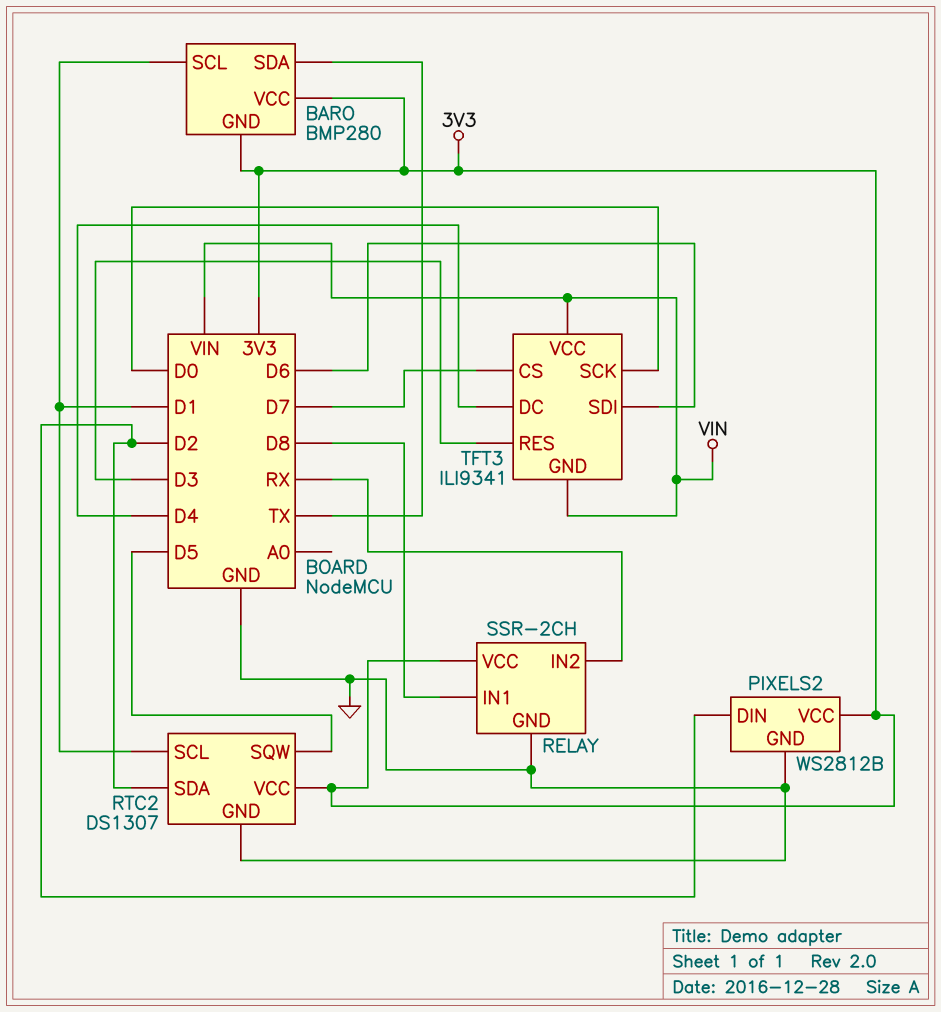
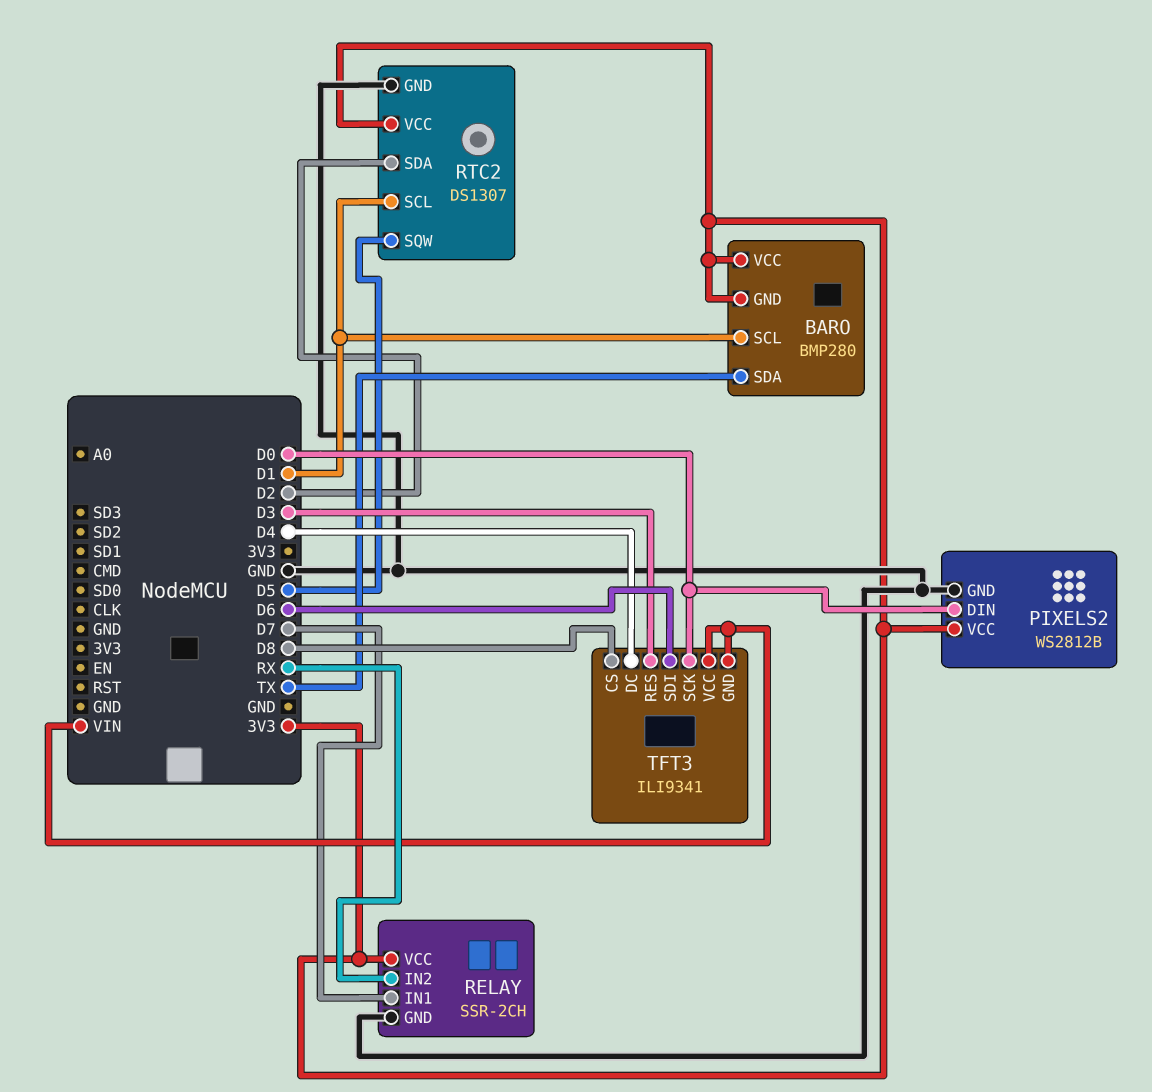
PIXELS2 pin DIN: D2 -> D0
RELAY pin IN1: D8 -> D7
TFT3 pin CS: D7 -> D8

